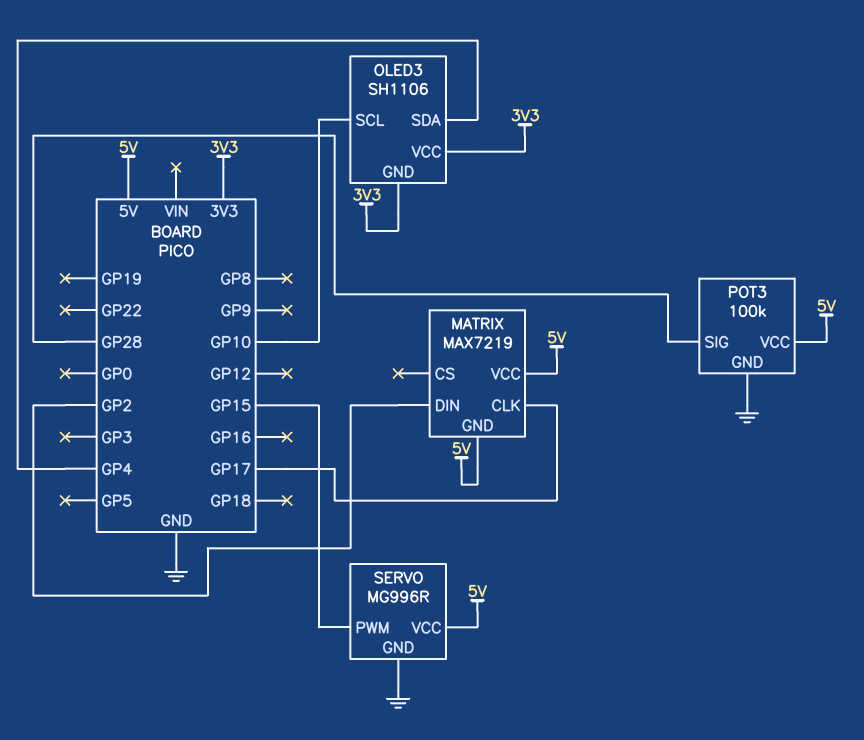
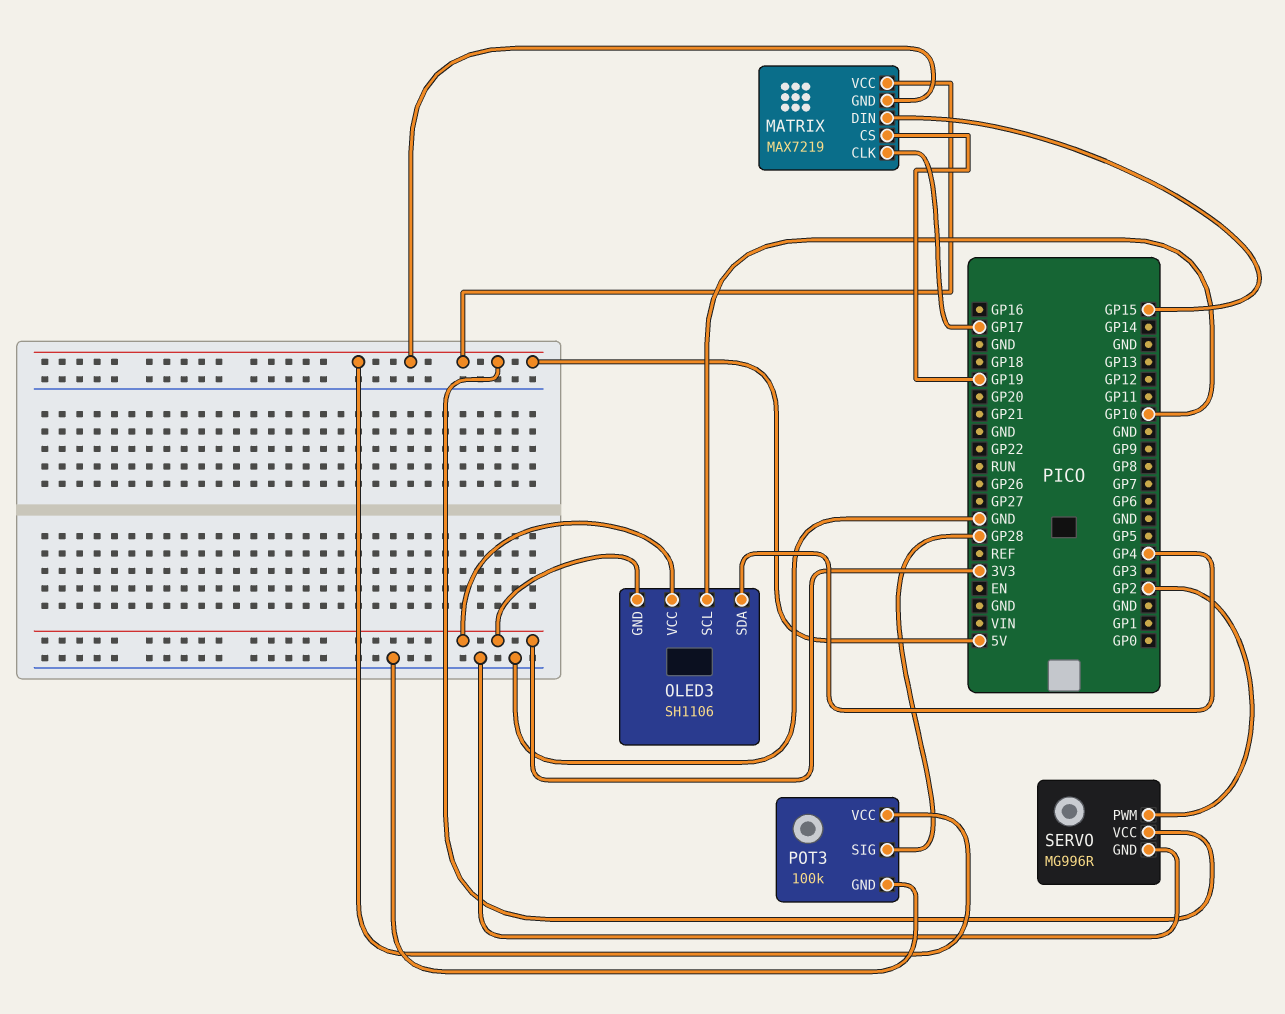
MATRIX pin CS: none -> GP19
MATRIX pin DIN: GP2 -> GP15
SERVO pin PWM: GP15 -> GP2

